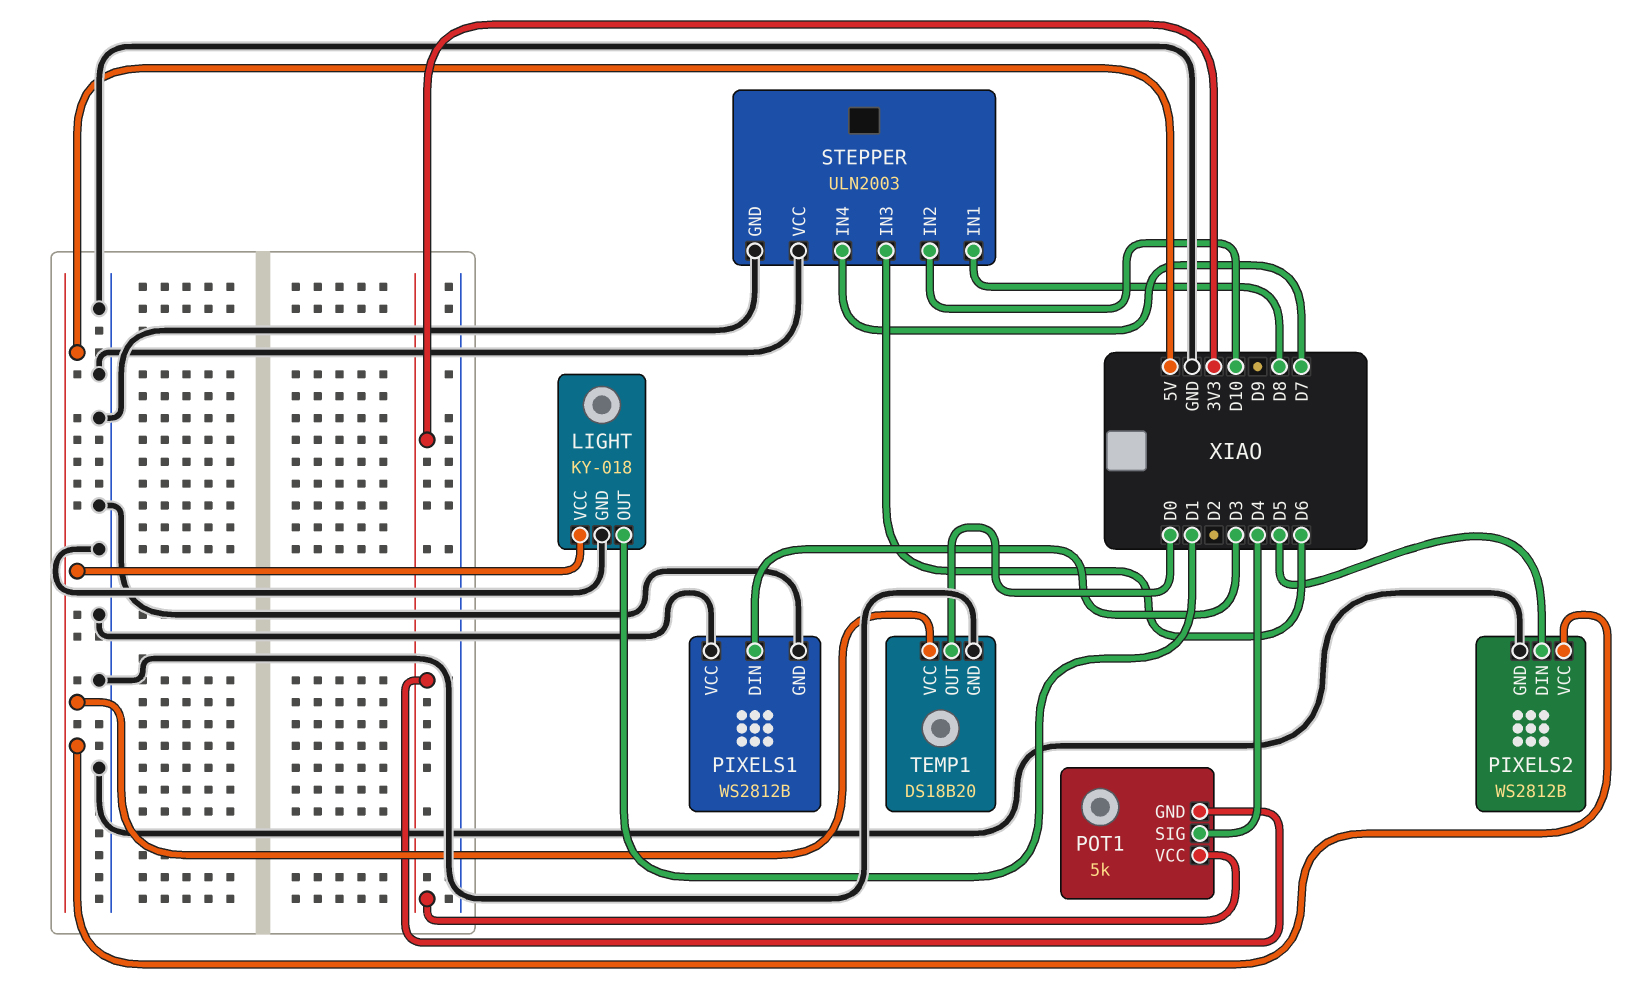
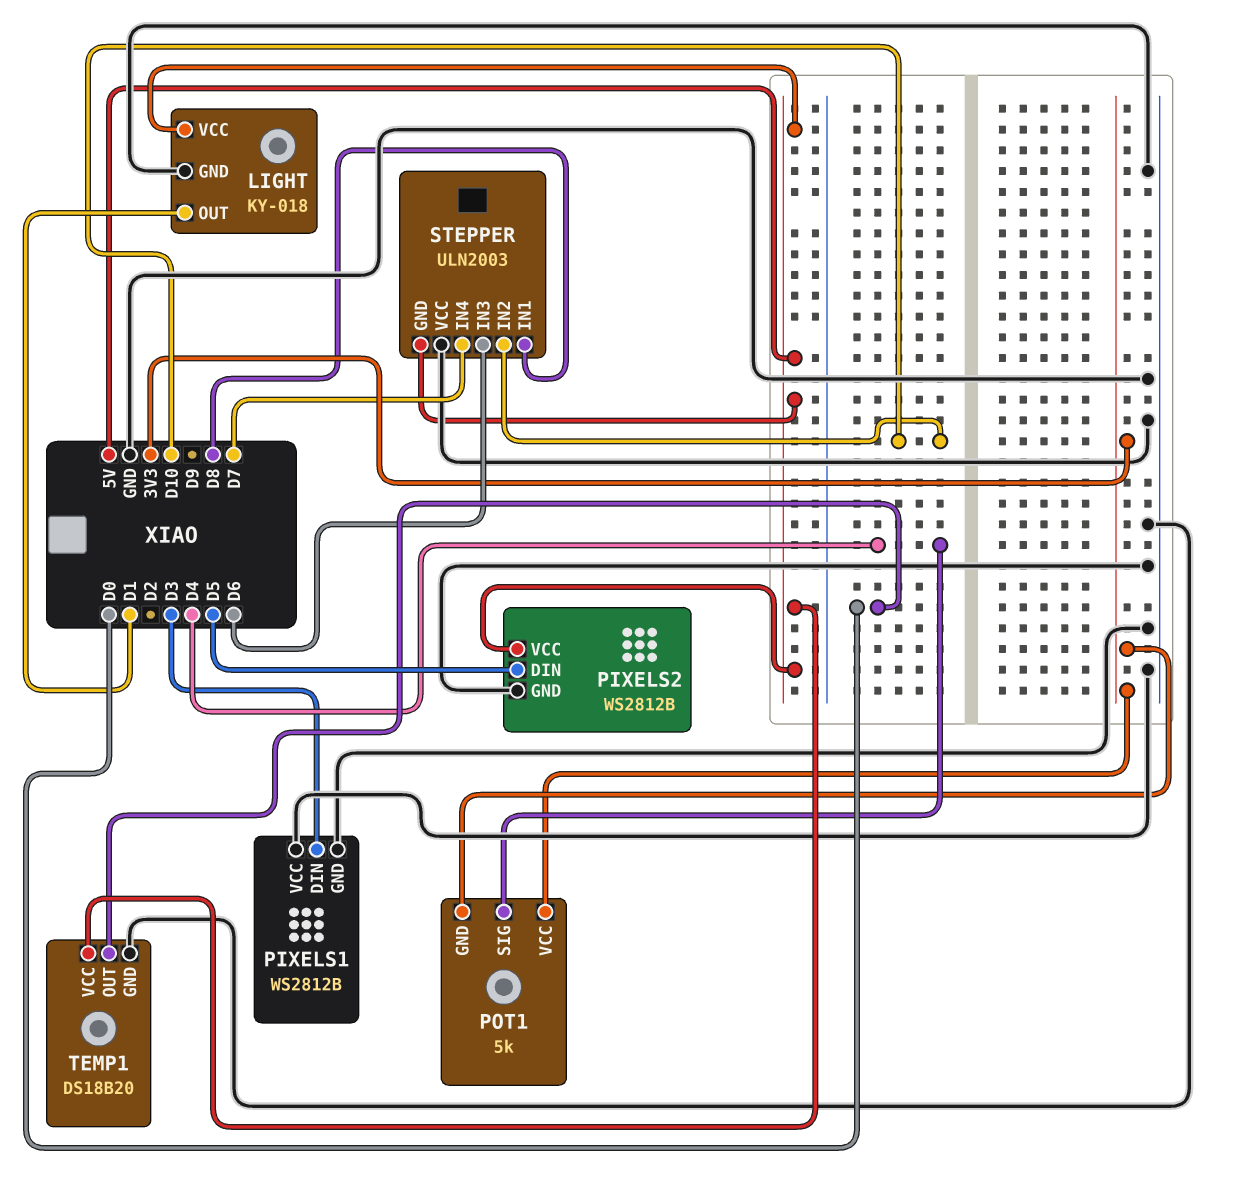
STEPPER pin GND: GND -> 5V

